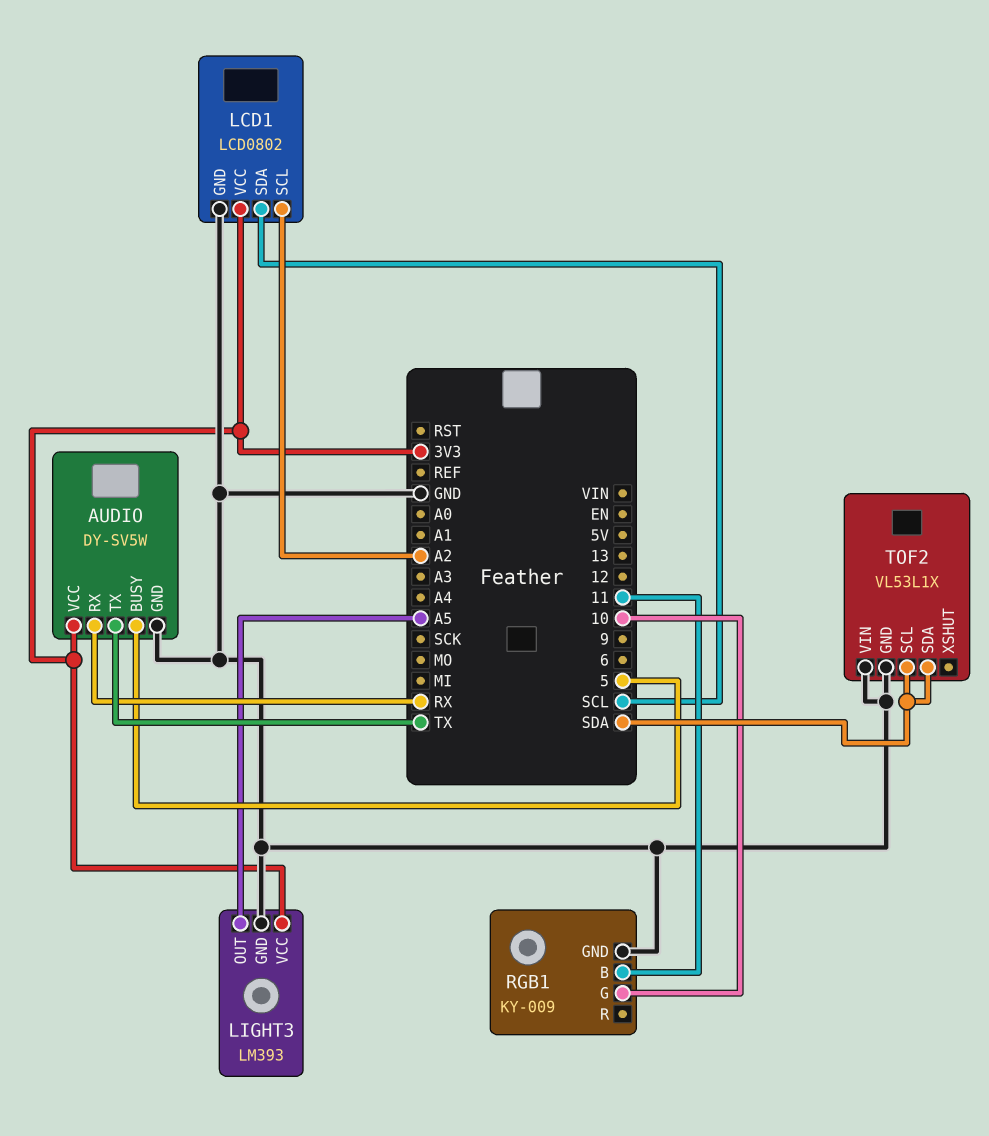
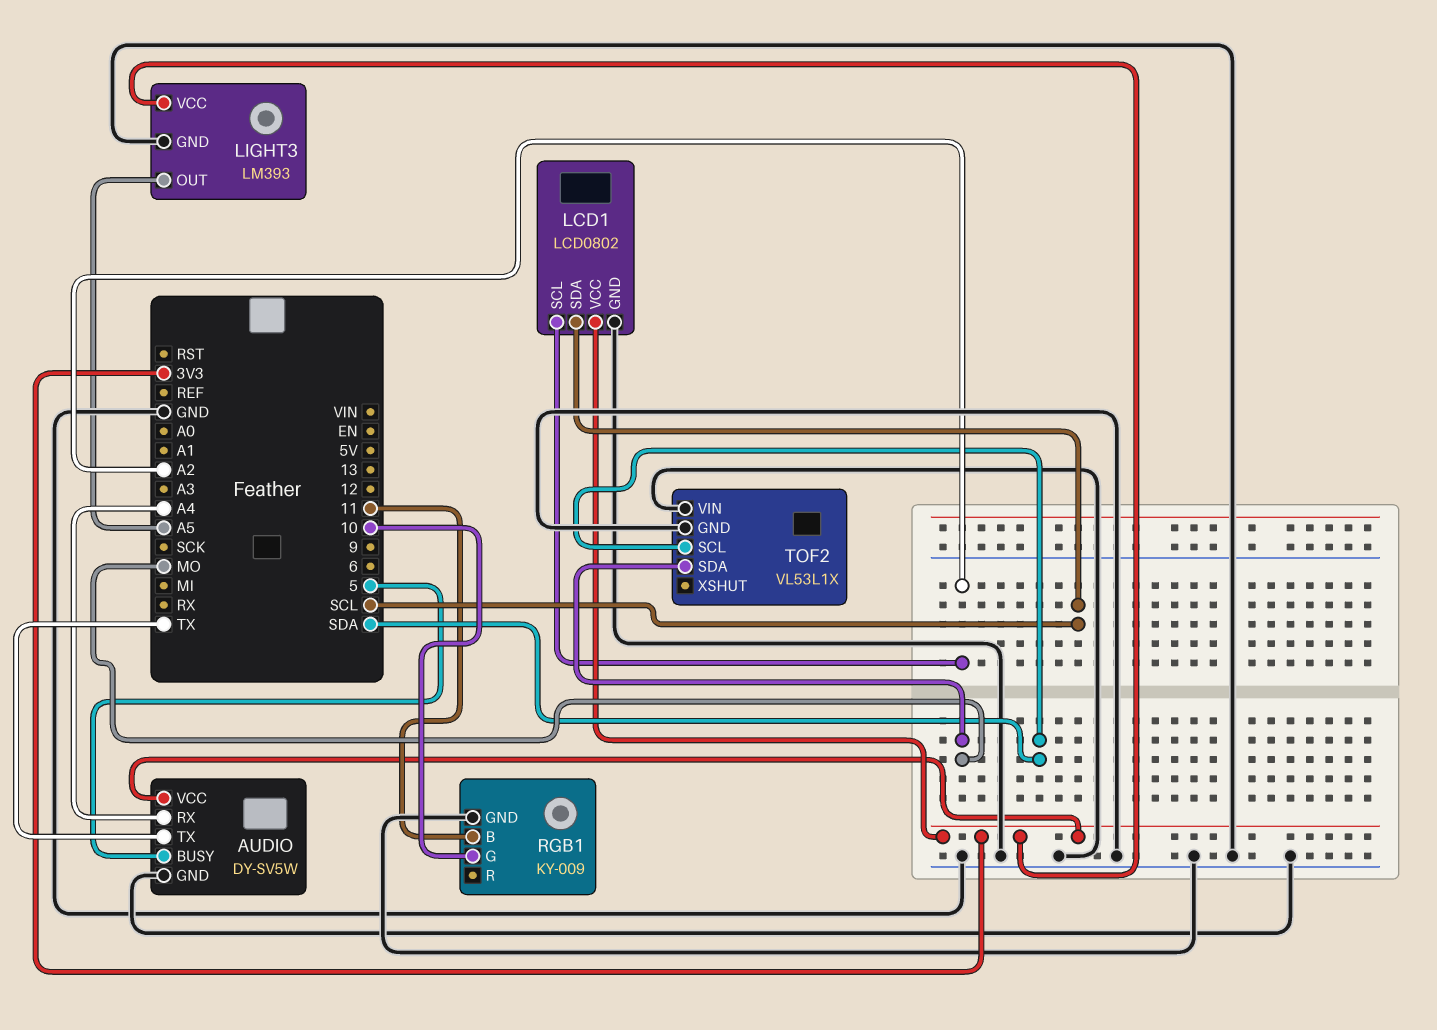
AUDIO pin RX: RX -> A4
TOF2 pin SDA: SDA -> MO

